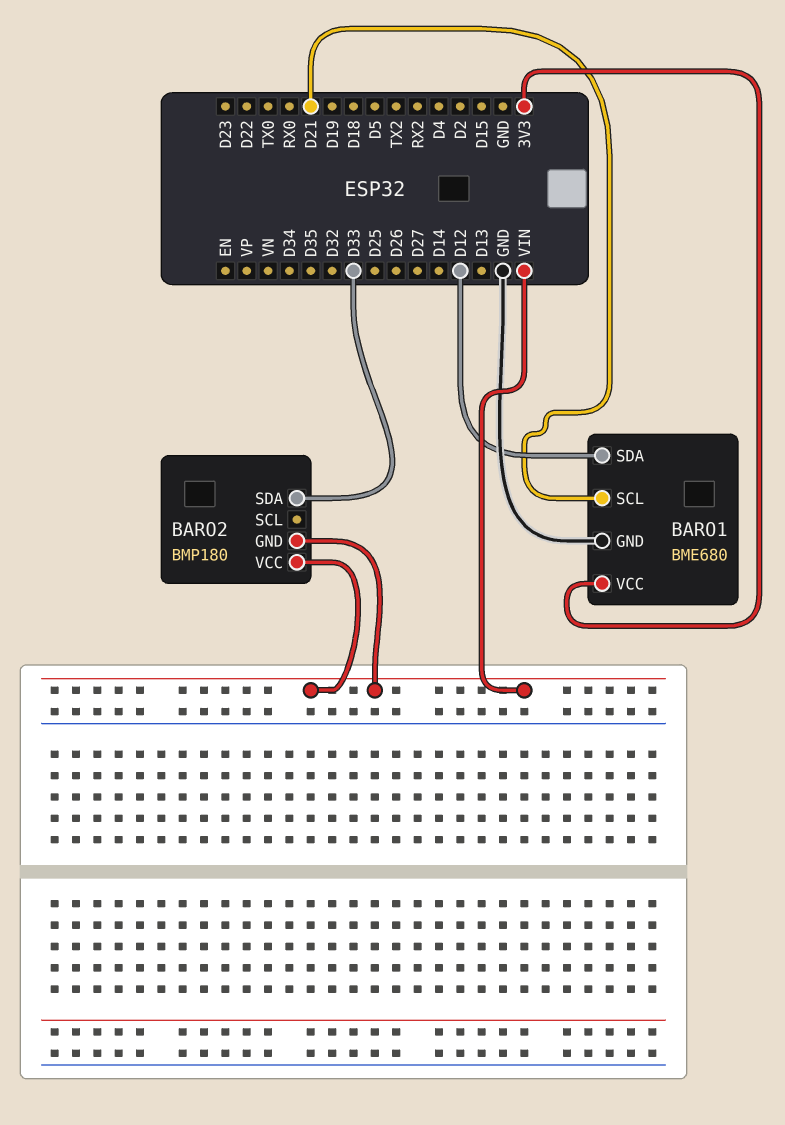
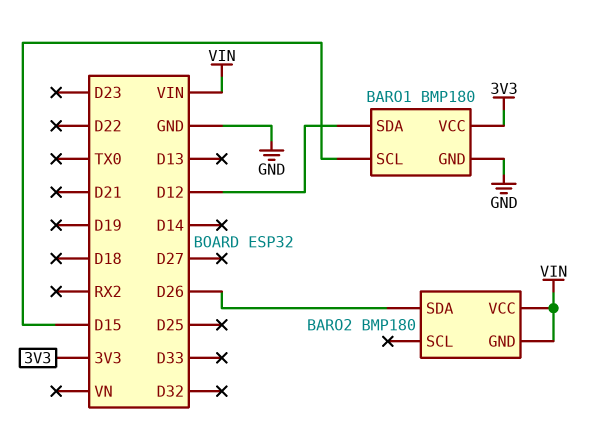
BARO1: BME680 -> BMP180
BARO1 pin SCL: D21 -> D15
BARO2 pin SDA: D33 -> D26

